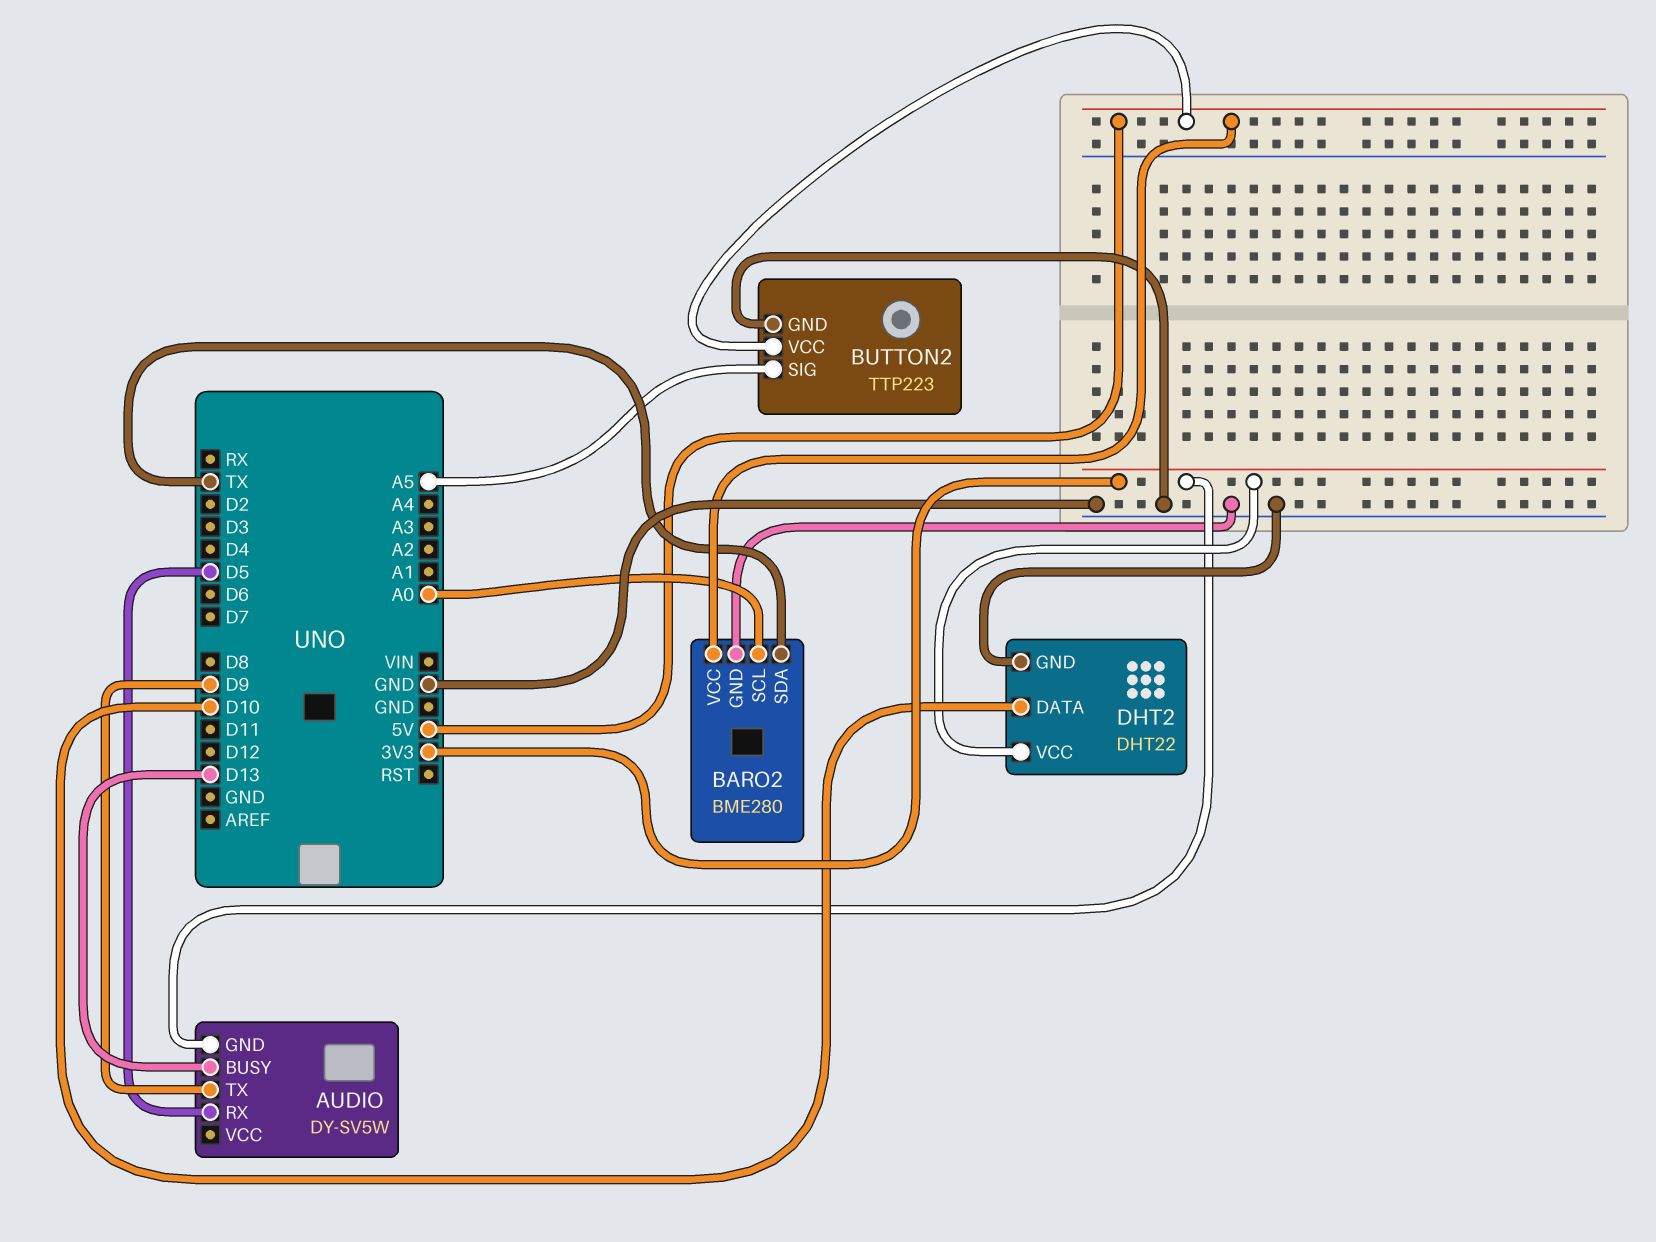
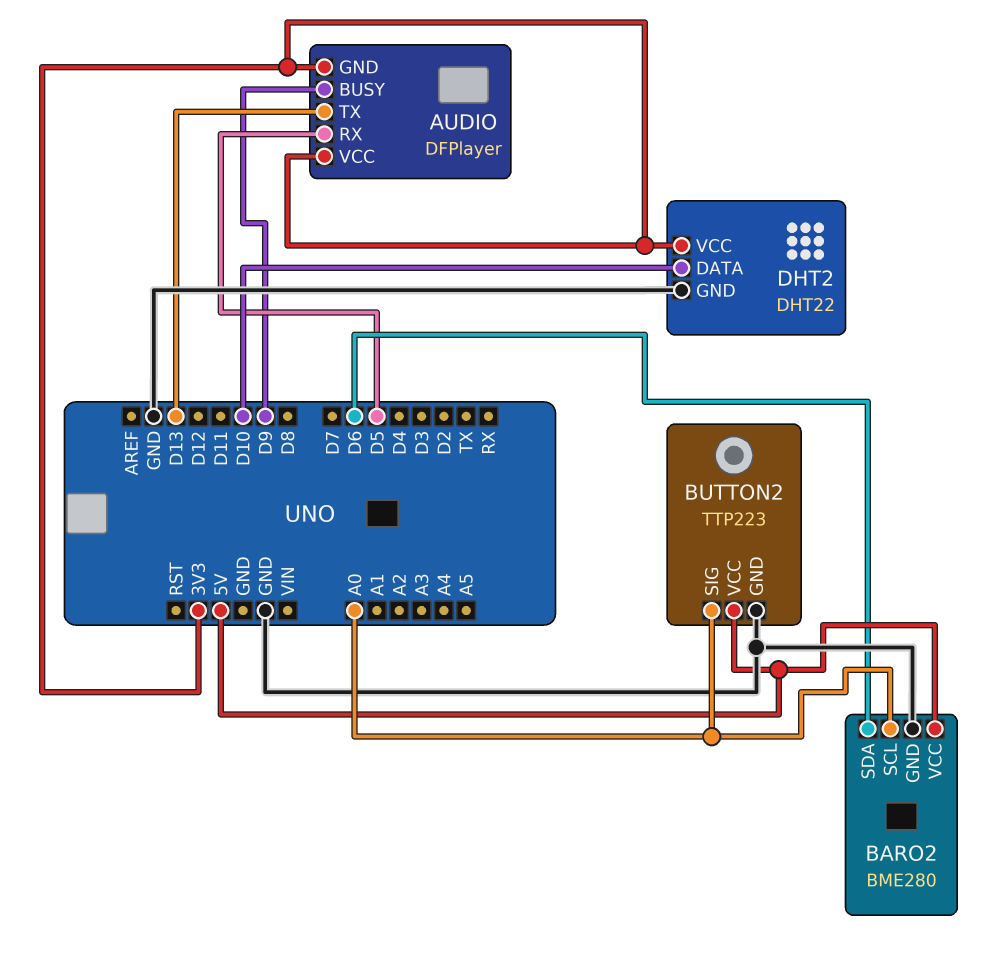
AUDIO: DY-SV5W -> DFPlayer
AUDIO pin BUSY: D13 -> D9
AUDIO pin TX: D9 -> D13
AUDIO pin VCC: none -> 3V3
BARO2 pin SDA: TX -> D6
BUTTON2 pin SIG: A5 -> A0

